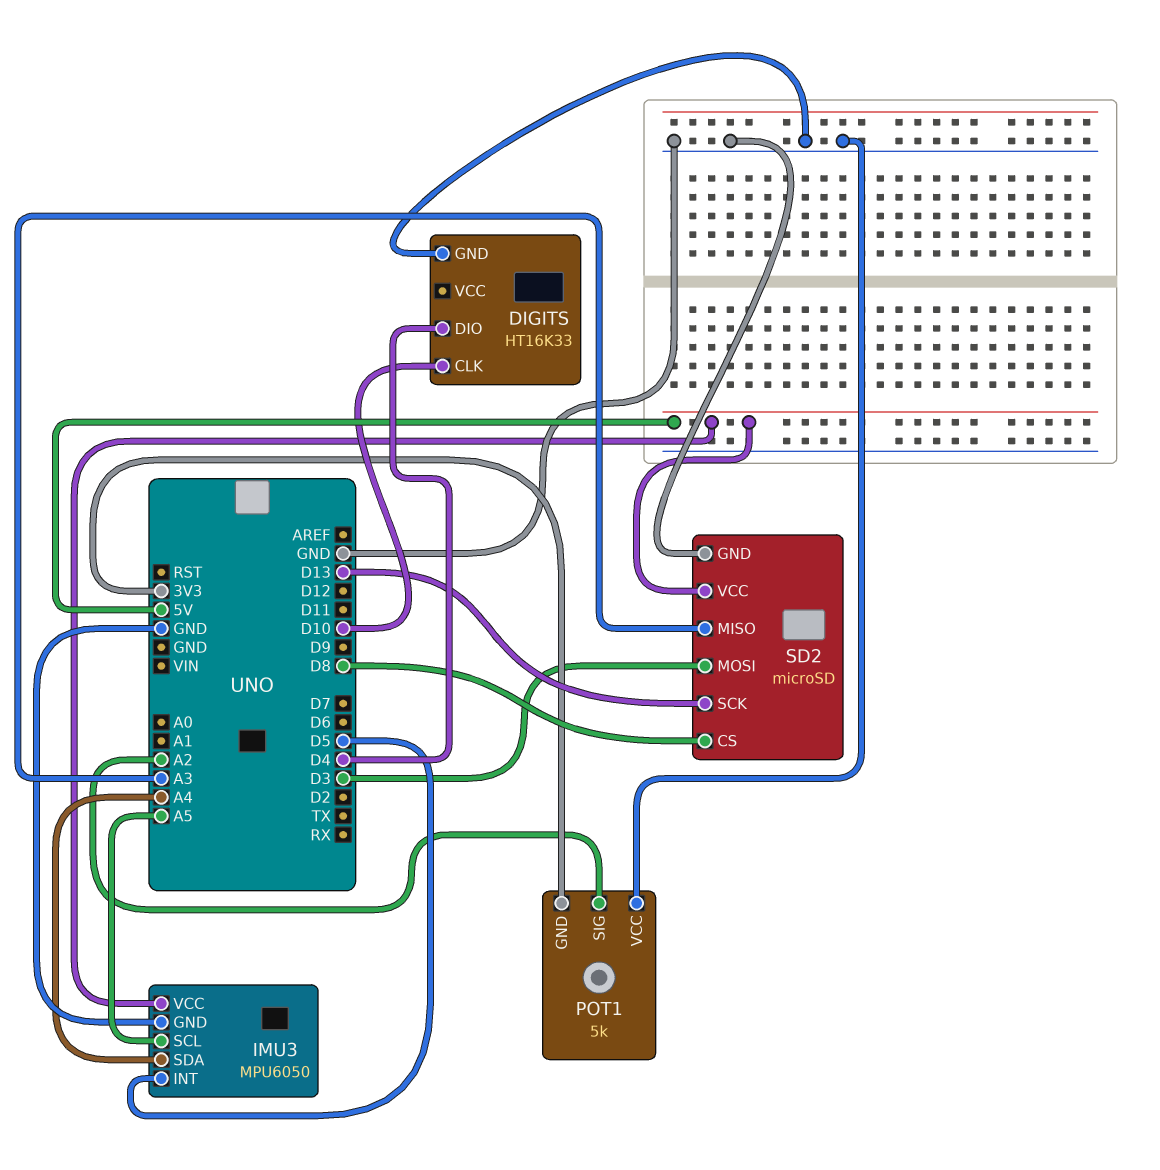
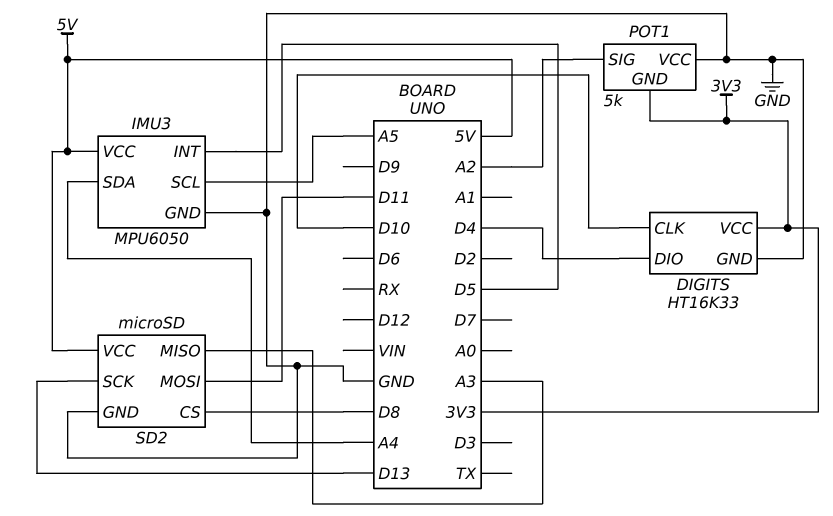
DIGITS pin VCC: none -> 3V3
SD2 pin MOSI: D3 -> D11

